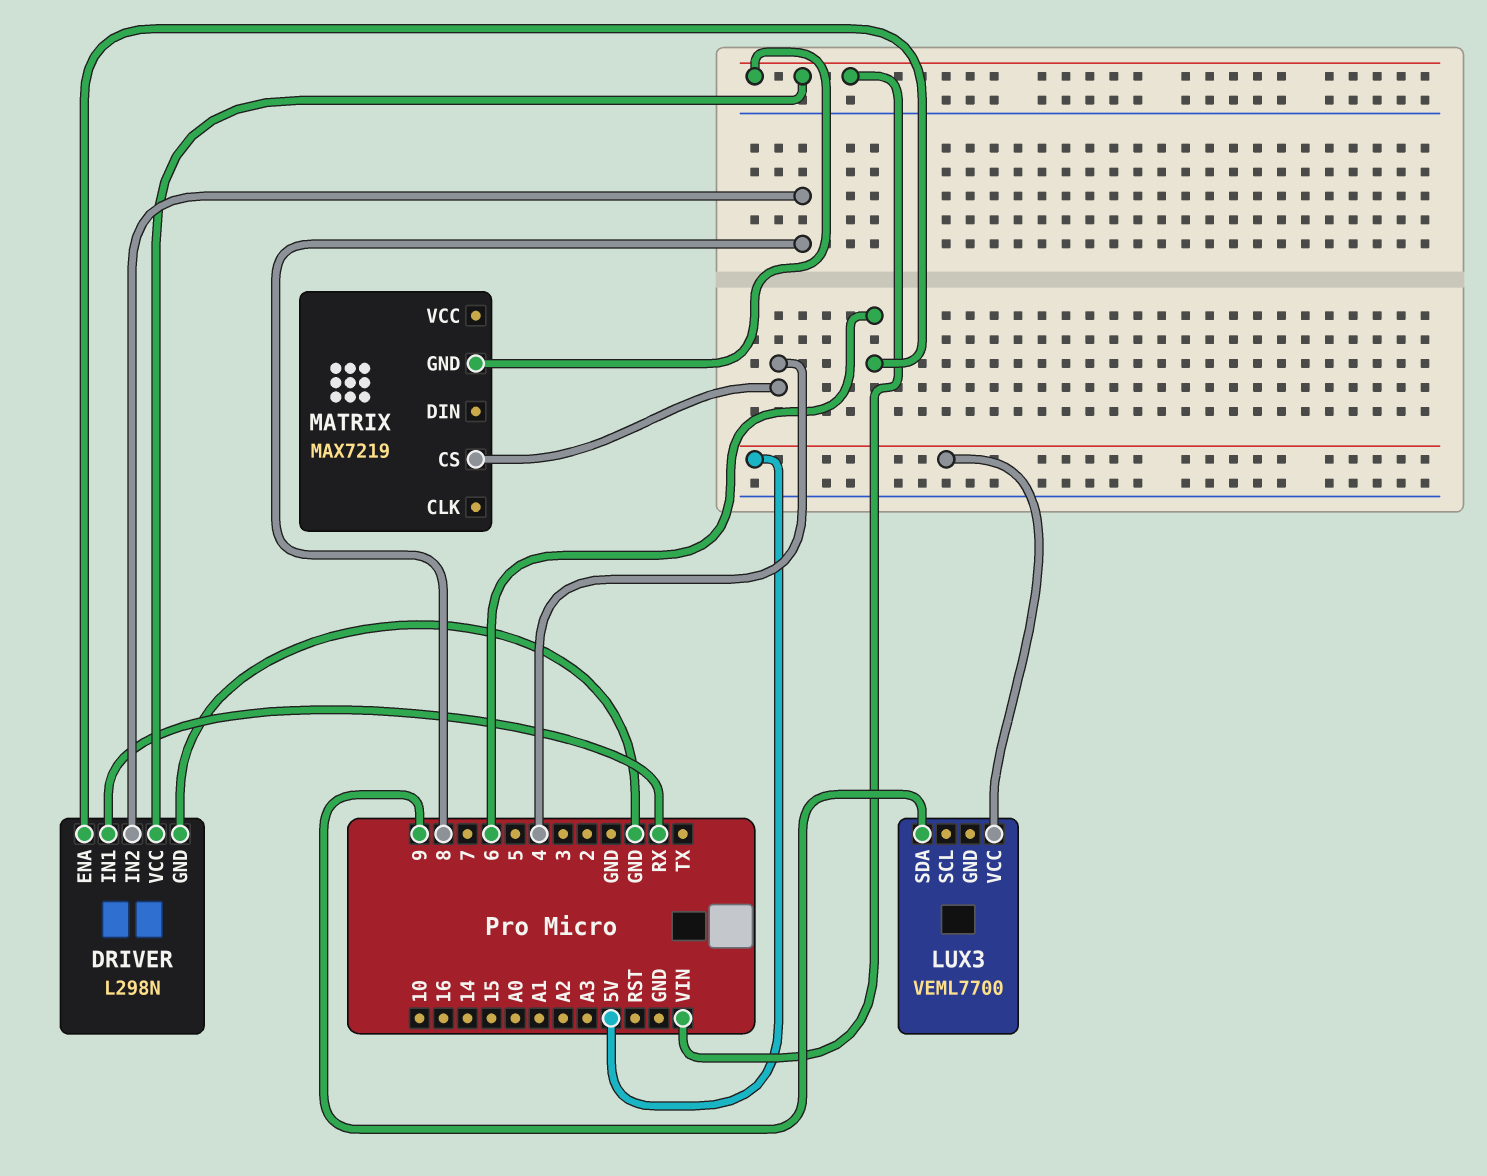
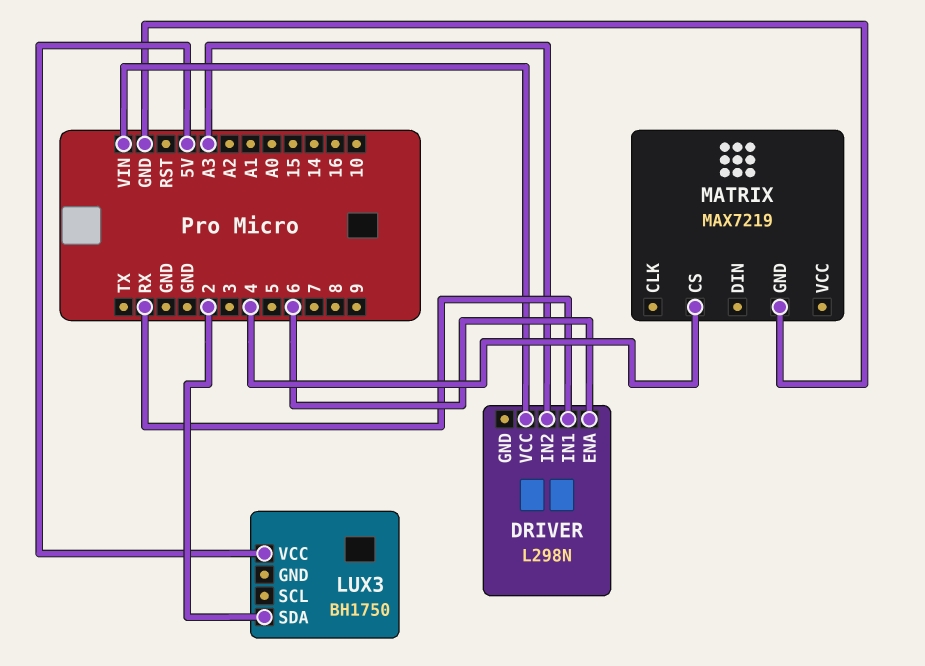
DRIVER pin GND: GND -> none
DRIVER pin IN2: 8 -> A3
LUX3: VEML7700 -> BH1750
LUX3 pin SDA: 9 -> 2
MATRIX pin GND: VIN -> GND

